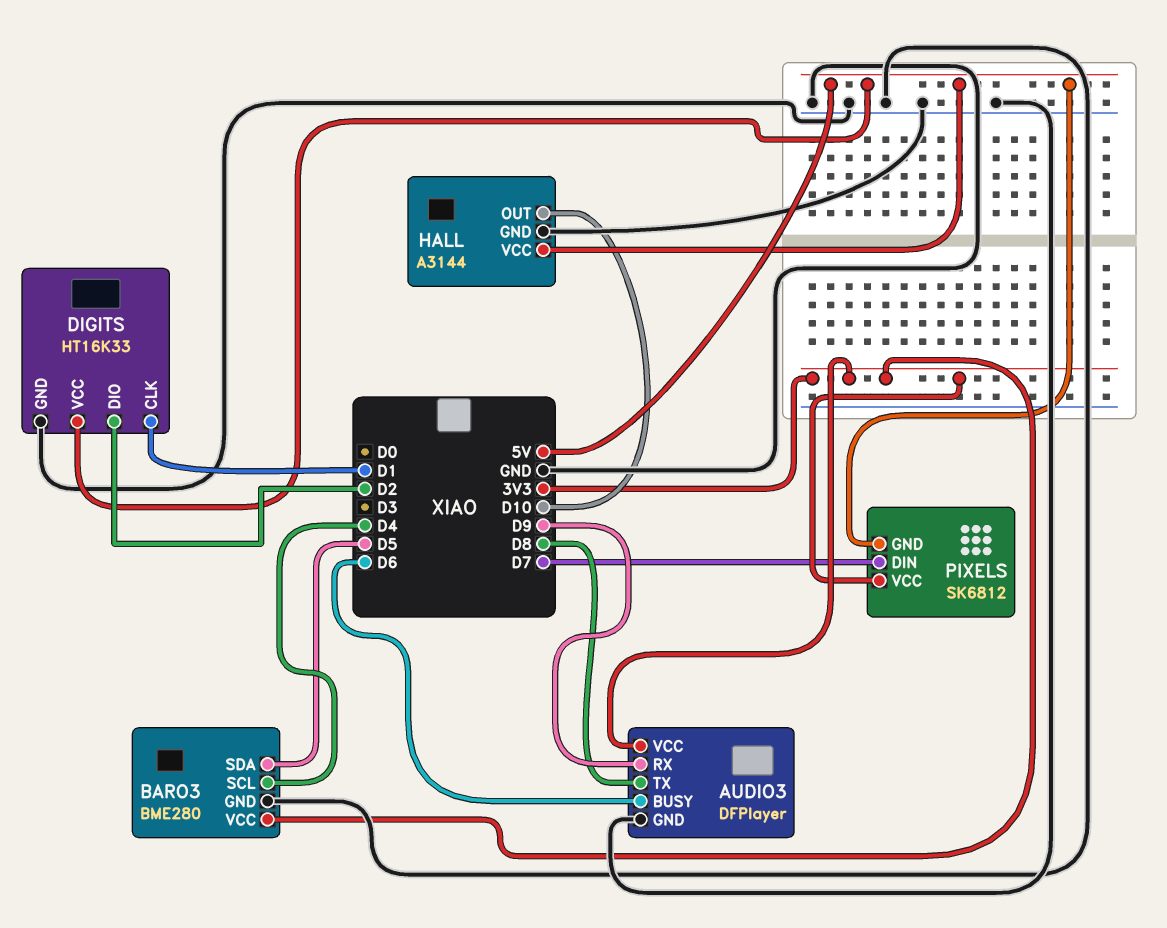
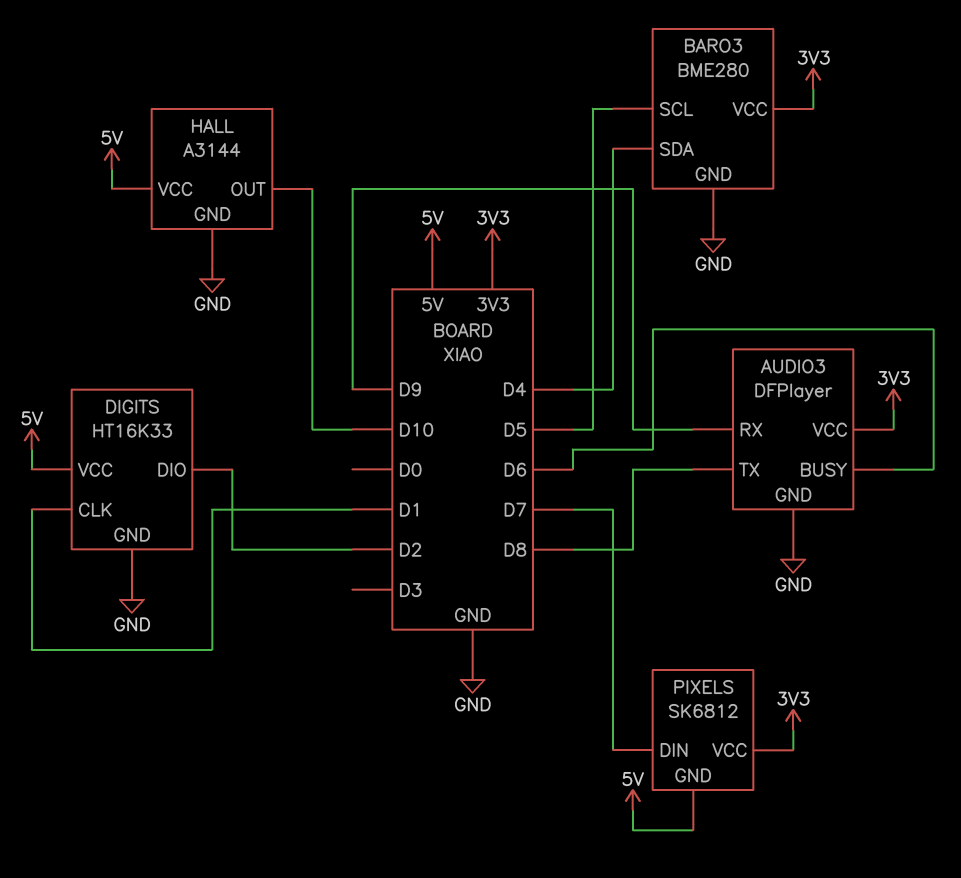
BARO3 pin SCL: D4 -> D5
BARO3 pin SDA: D5 -> D4

